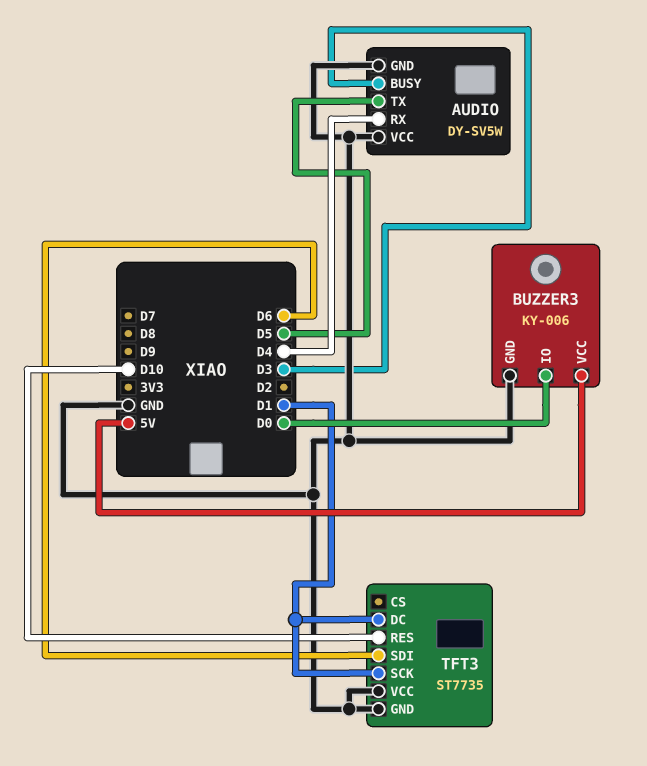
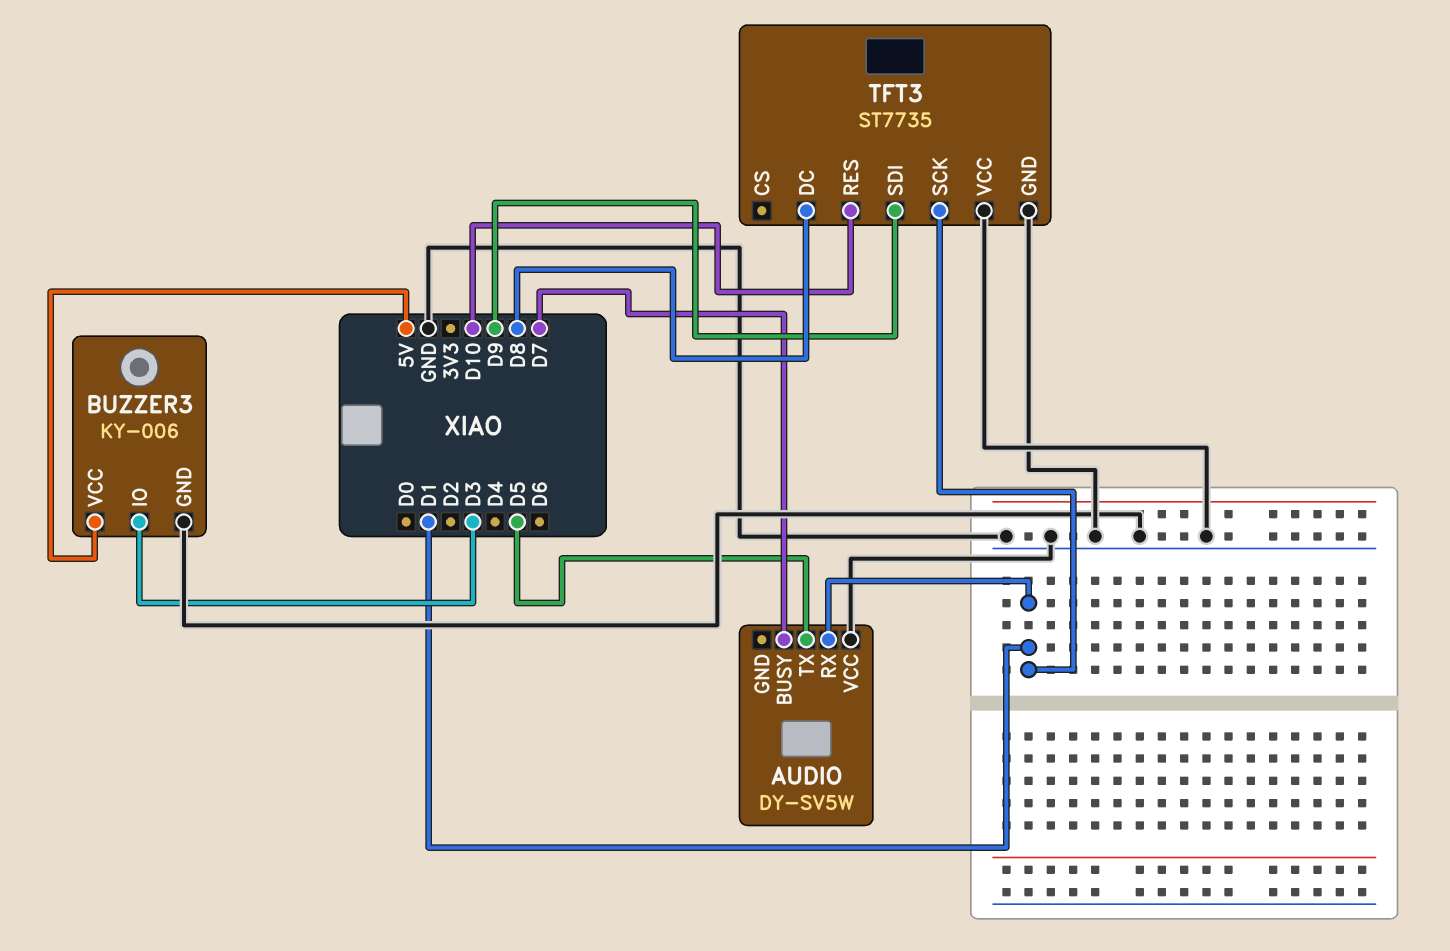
AUDIO pin BUSY: D3 -> D7
AUDIO pin GND: GND -> none
AUDIO pin RX: D4 -> D1
BUZZER3 pin IO: D0 -> D3
TFT3 pin DC: D1 -> D8
TFT3 pin SDI: D6 -> D9

